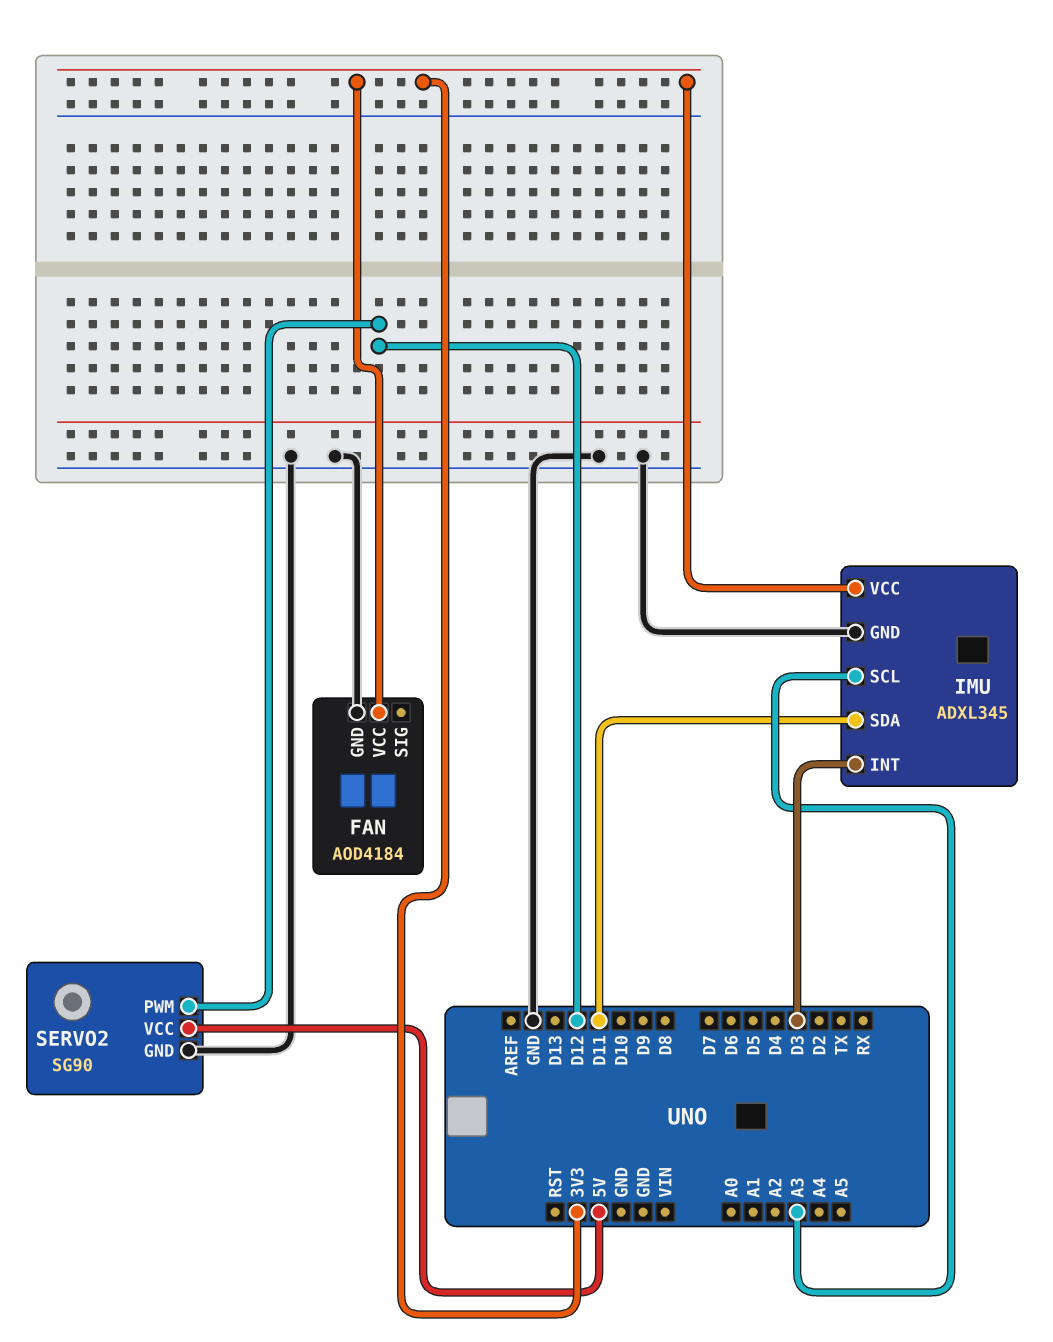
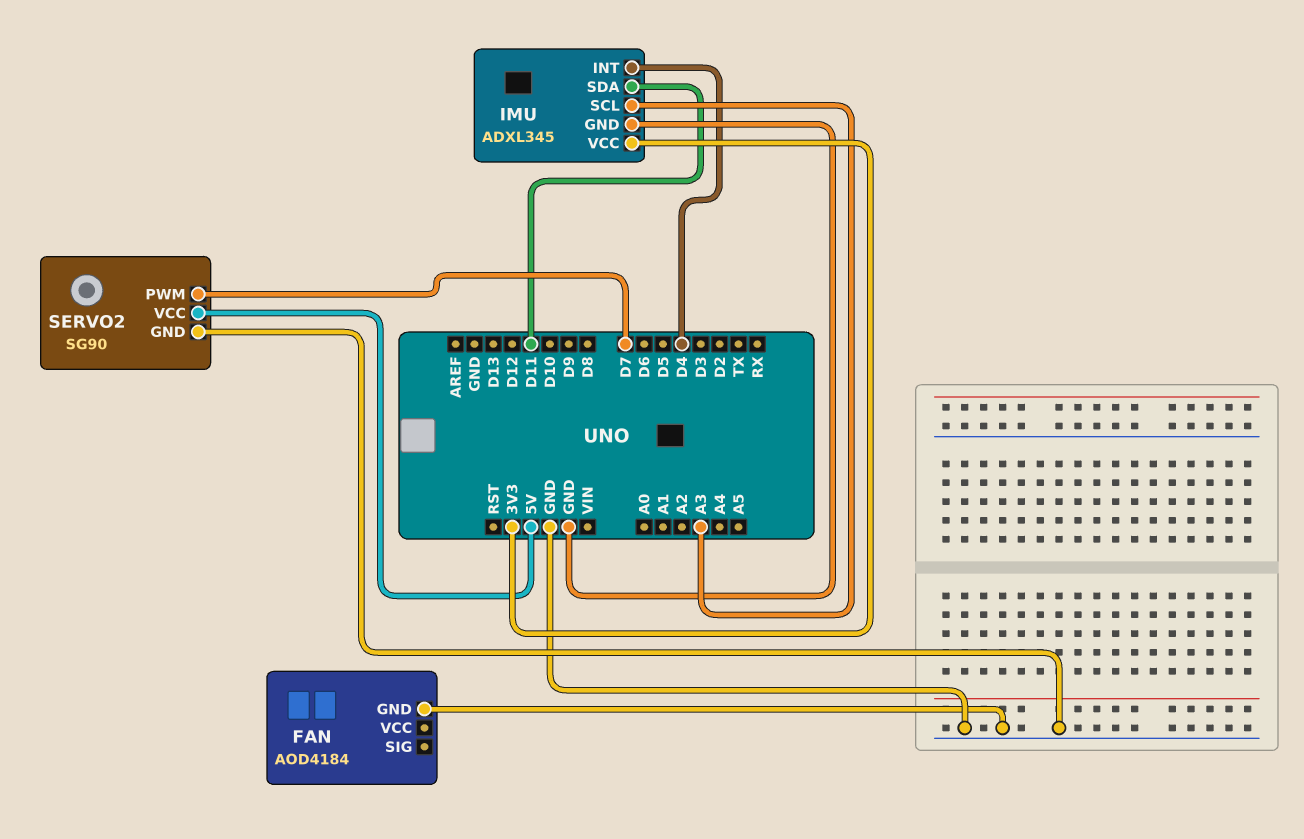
FAN pin VCC: 3V3 -> none
IMU pin INT: D3 -> D4
SERVO2 pin PWM: D12 -> D7

